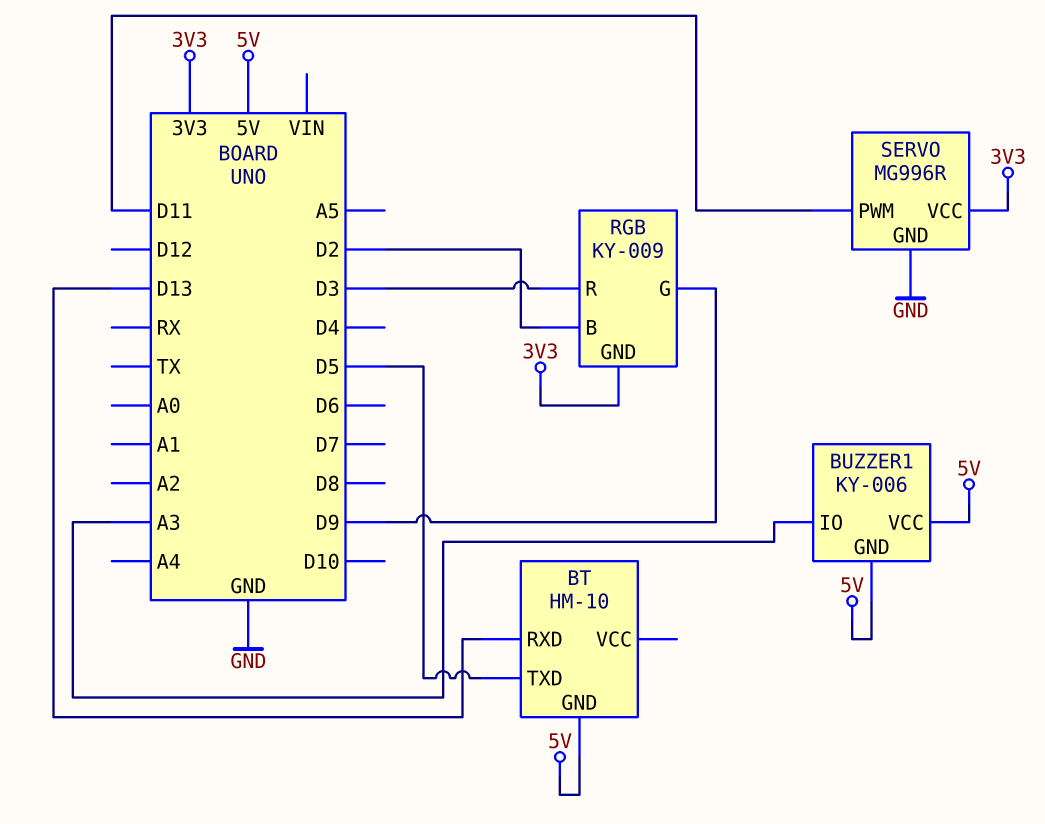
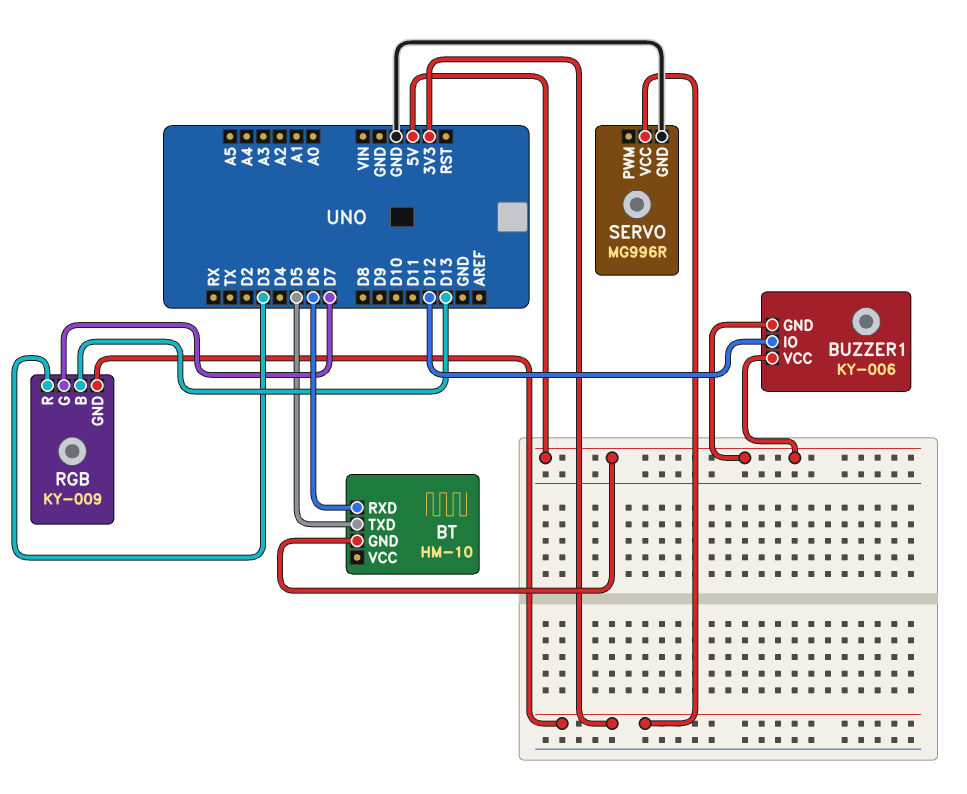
BT pin RXD: D13 -> D6
BUZZER1 pin IO: A3 -> D12
RGB pin B: D2 -> D13
RGB pin G: D9 -> D7
SERVO pin PWM: D11 -> none

